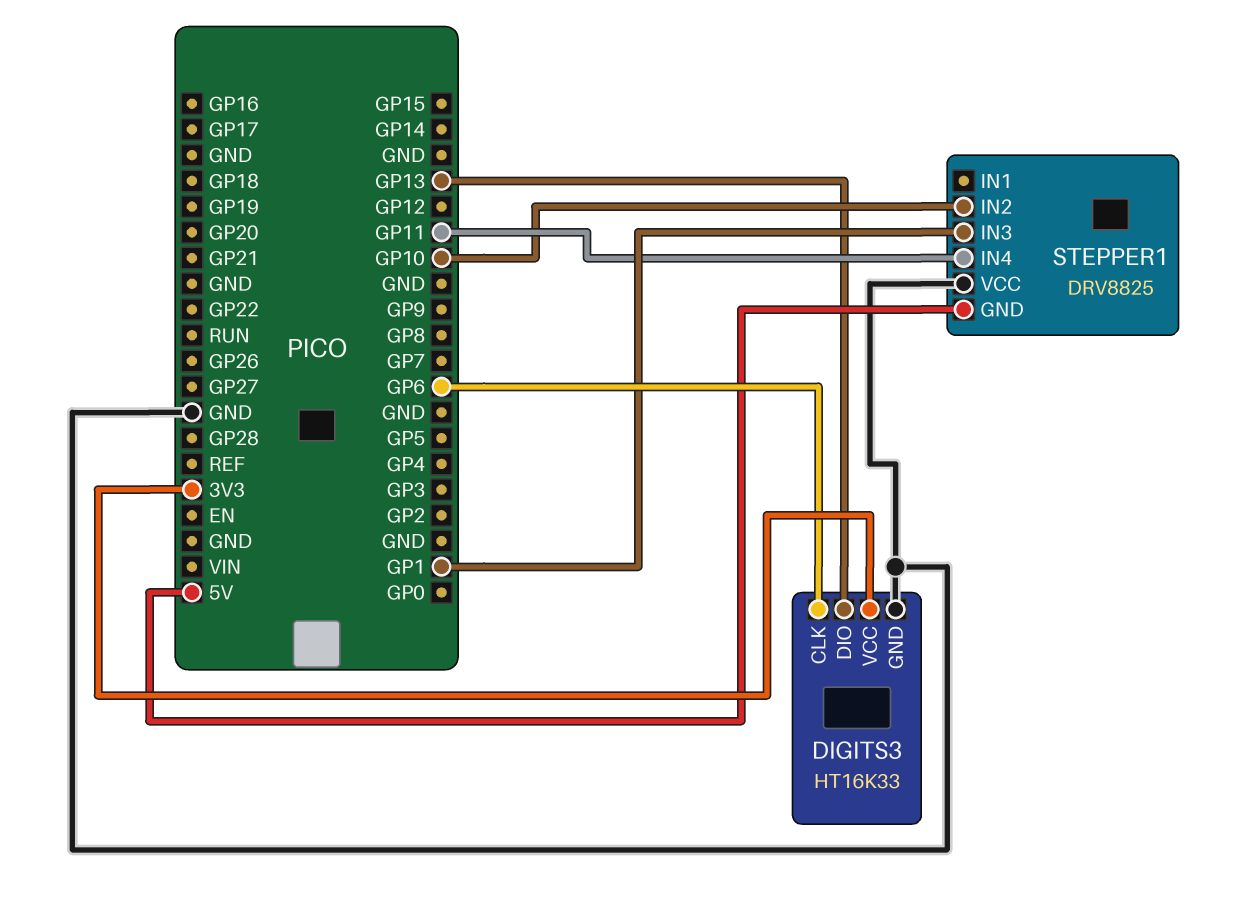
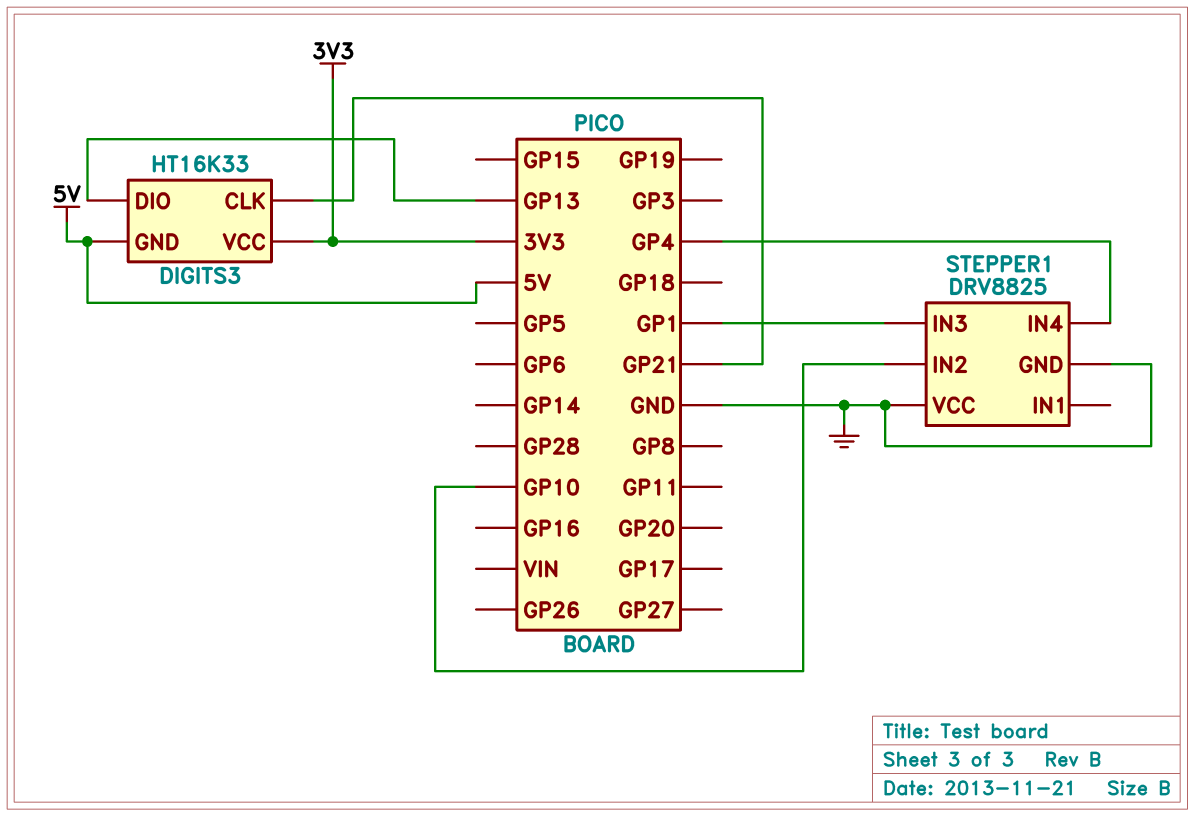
DIGITS3 pin CLK: GP6 -> GP21
DIGITS3 pin GND: GND -> 5V
STEPPER1 pin GND: 5V -> GND
STEPPER1 pin IN4: GP11 -> GP4

